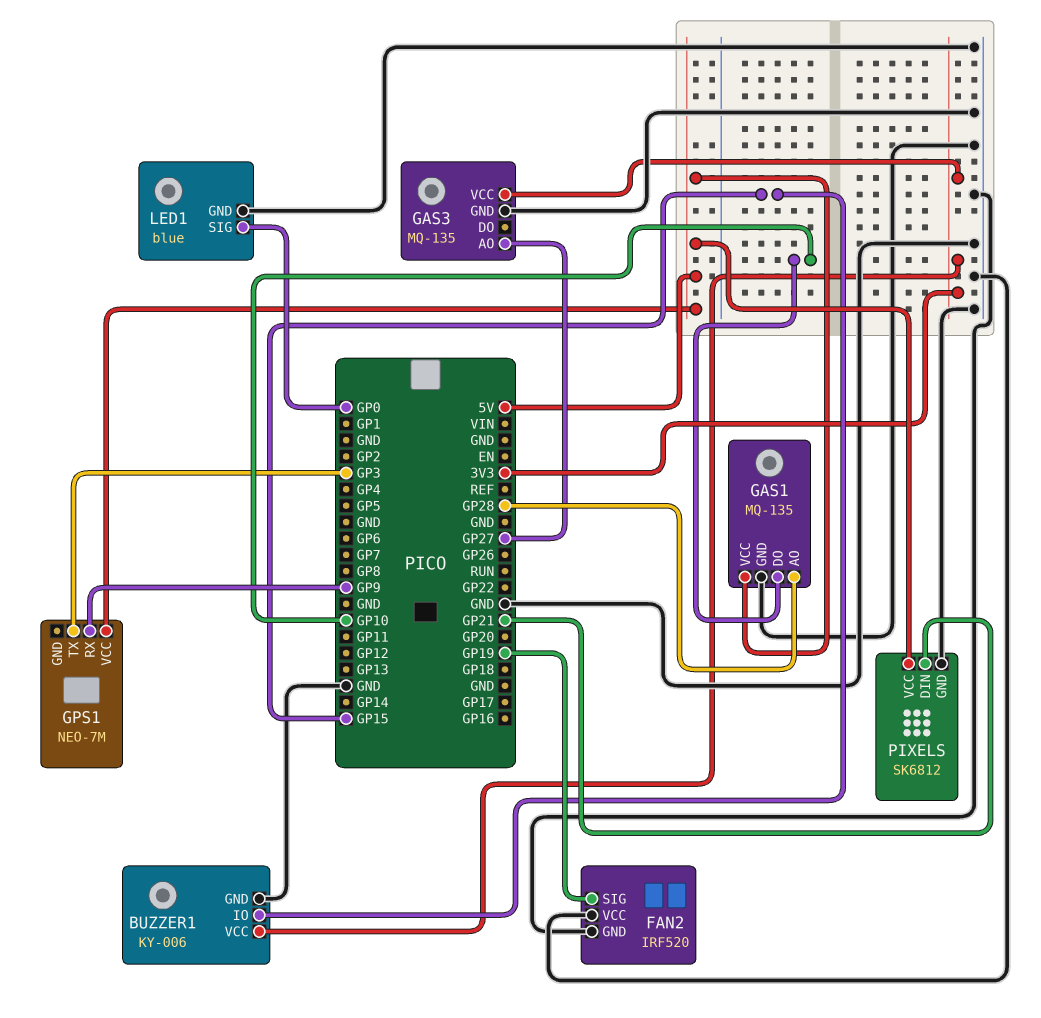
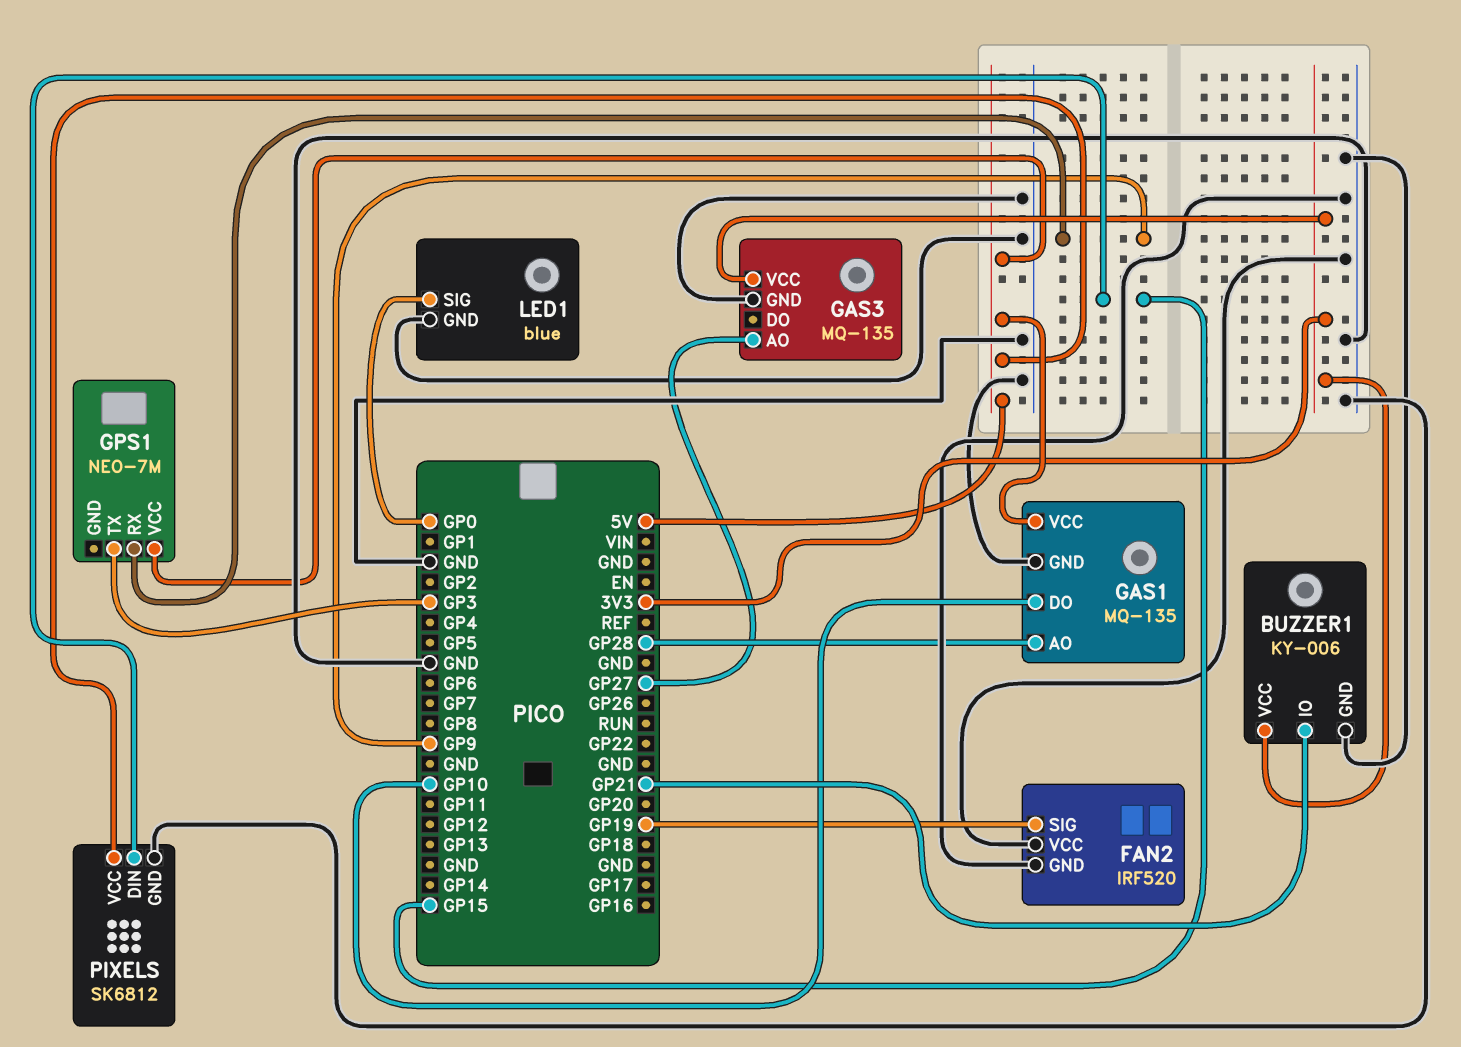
BUZZER1 pin IO: GP15 -> GP21
PIXELS pin DIN: GP21 -> GP15

